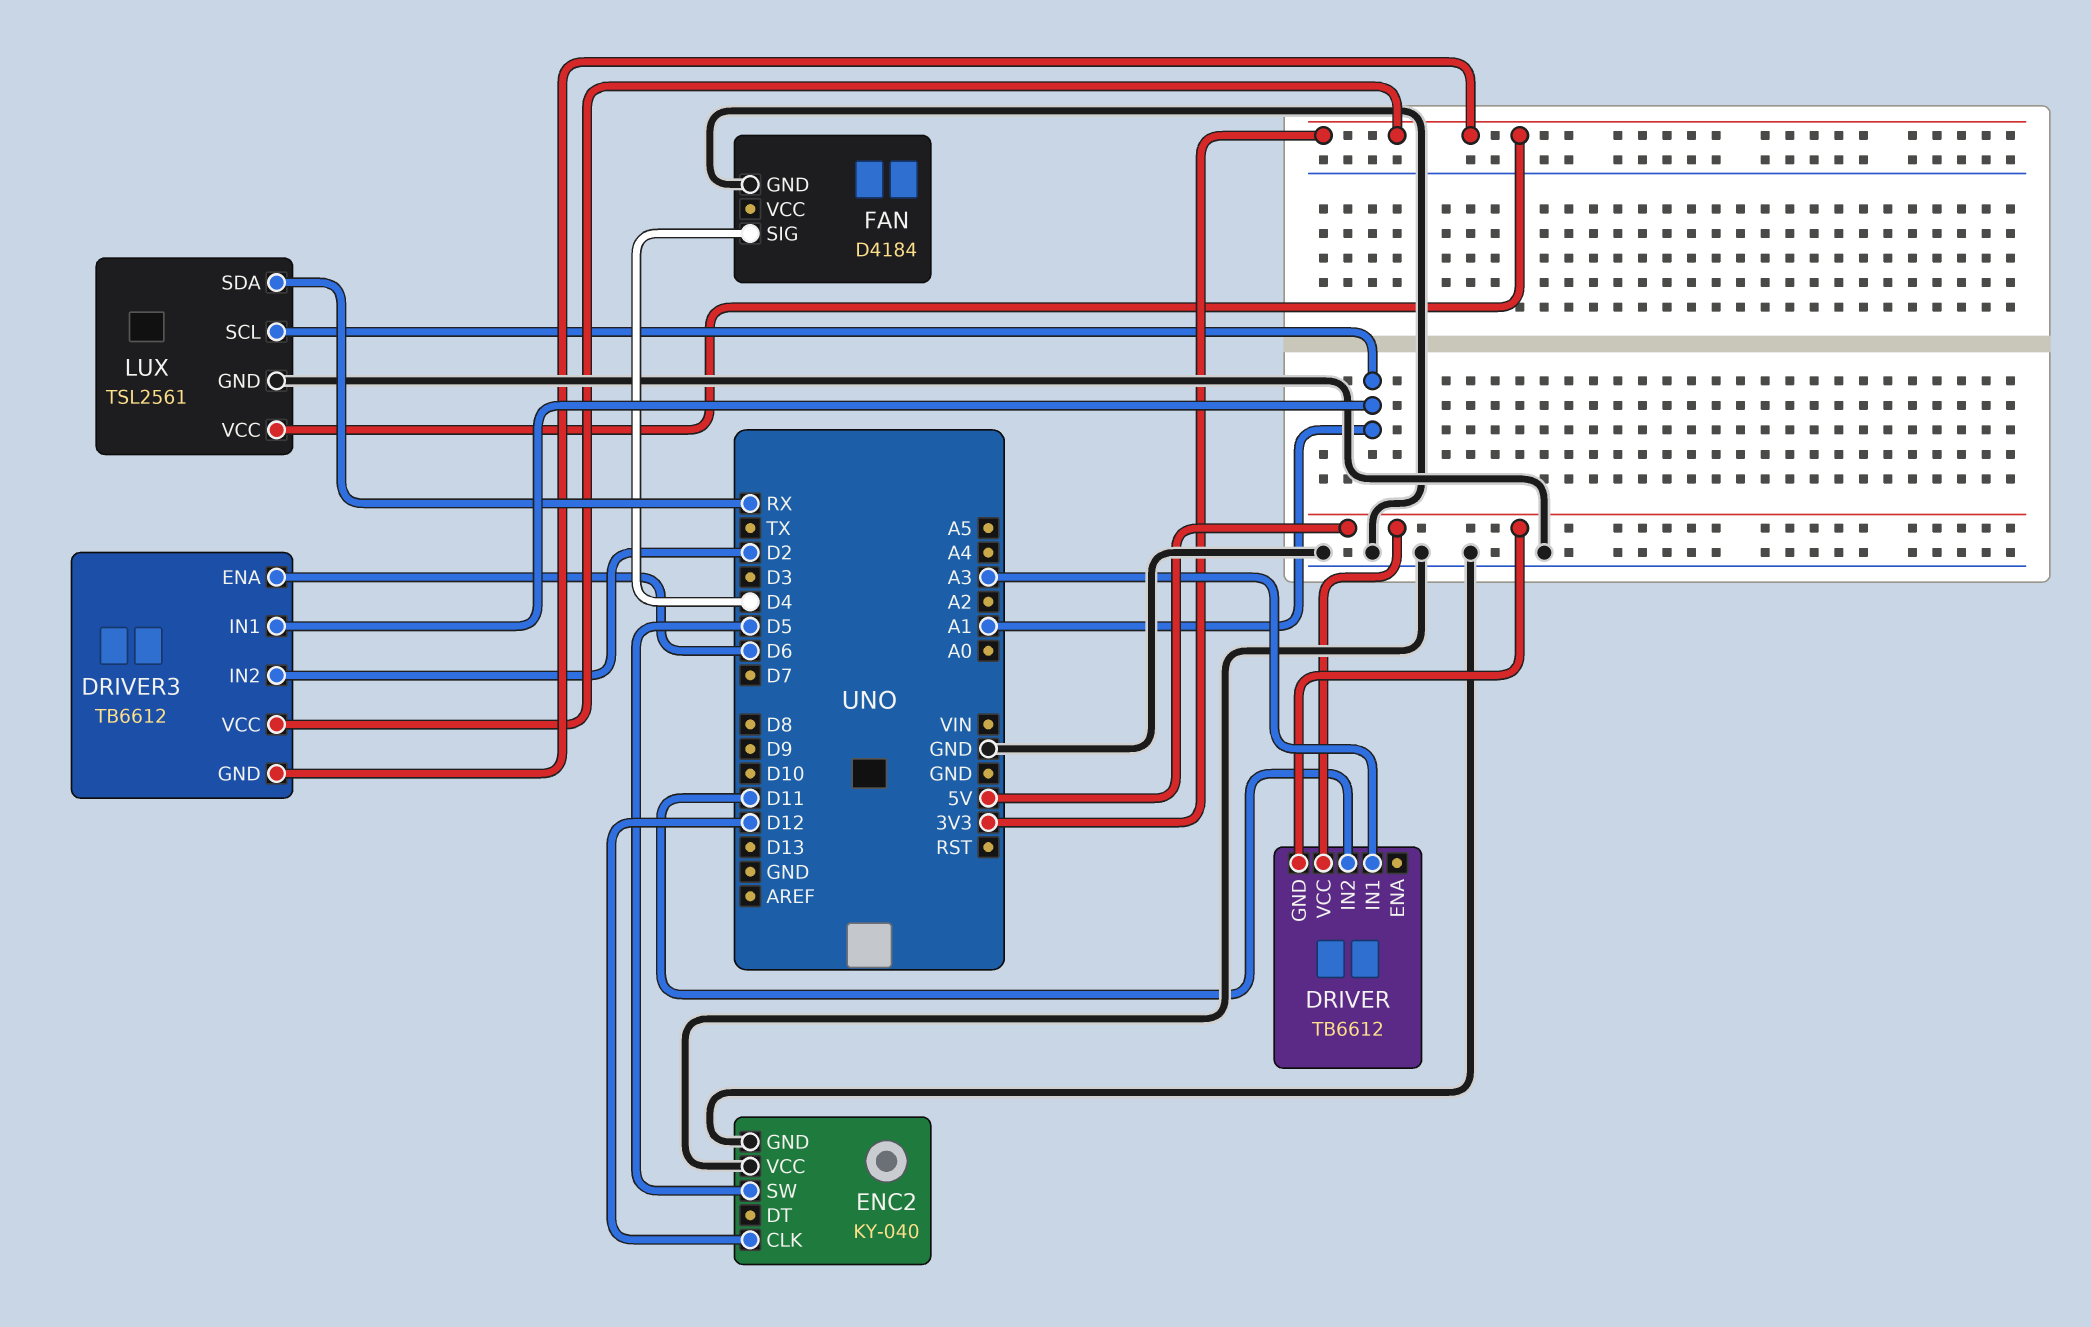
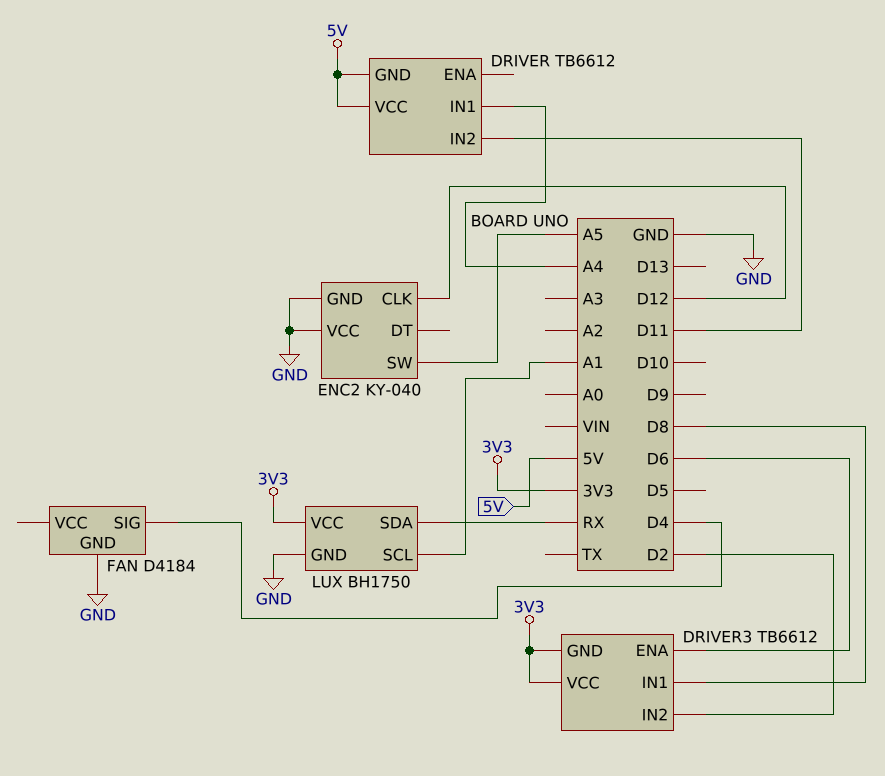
DRIVER pin IN1: A3 -> A4
DRIVER3 pin IN1: A1 -> D8
ENC2 pin SW: D5 -> A5
LUX: TSL2561 -> BH1750

